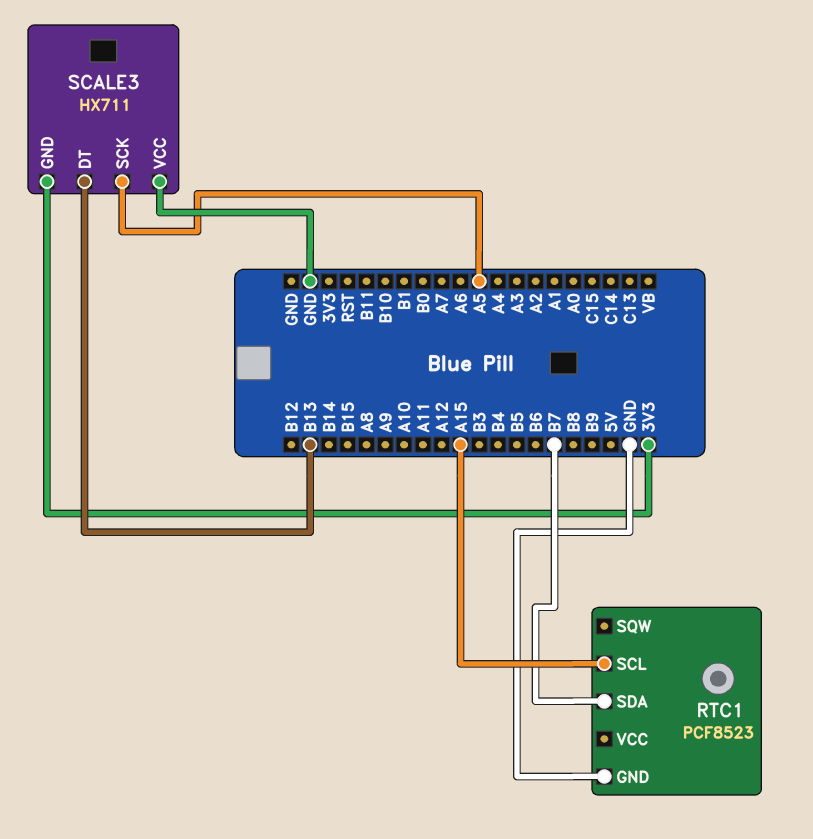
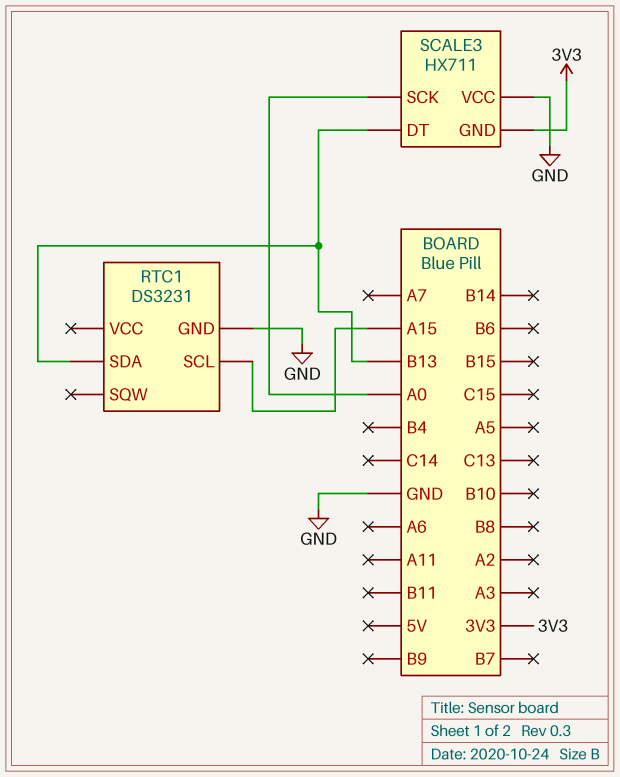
RTC1: PCF8523 -> DS3231
RTC1 pin SDA: B7 -> B13
SCALE3 pin SCK: A5 -> A0

